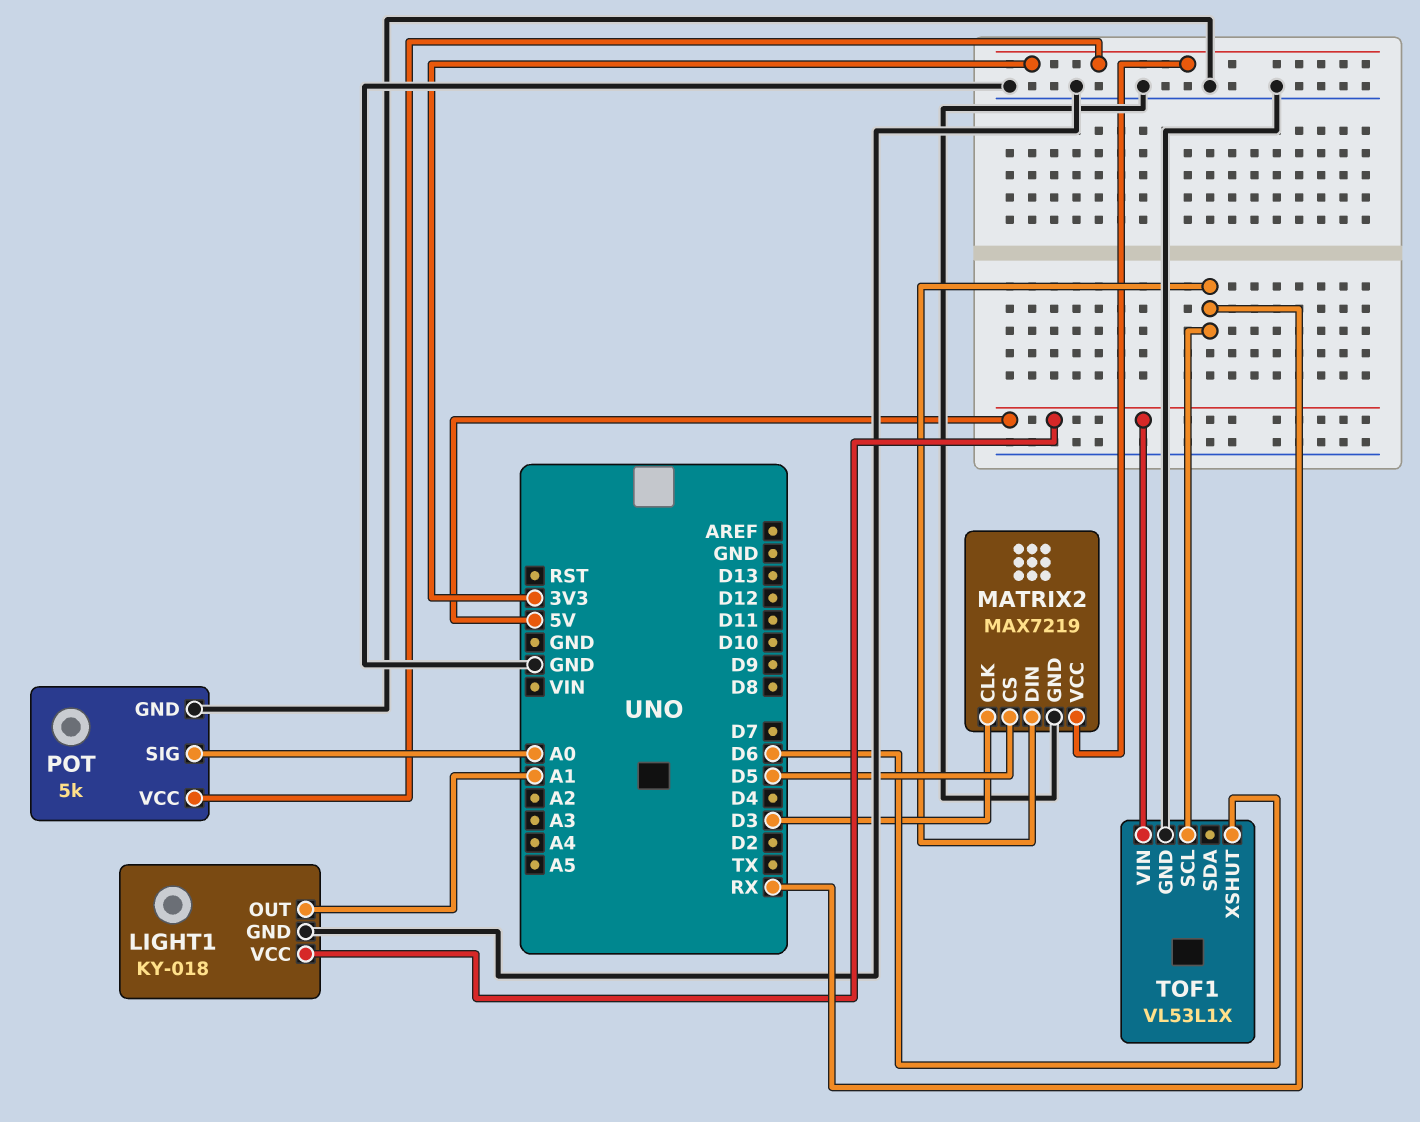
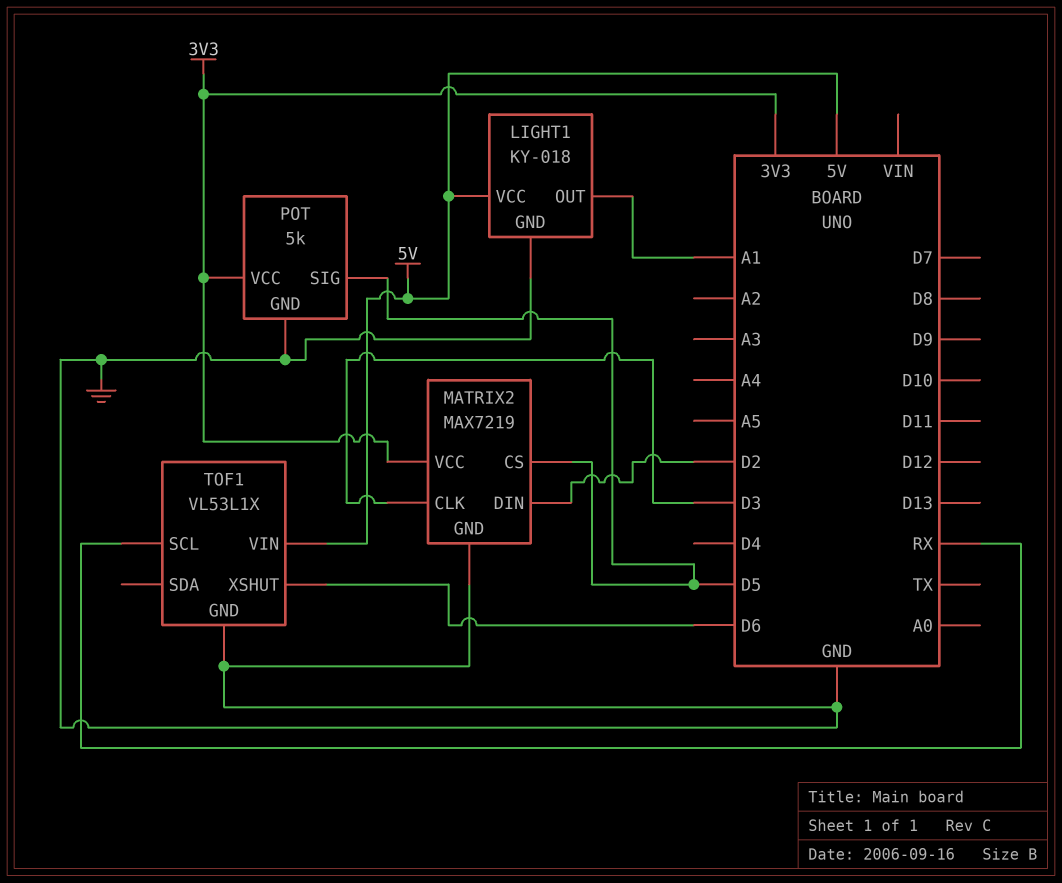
MATRIX2 pin DIN: RX -> D2
POT pin SIG: A0 -> D5

